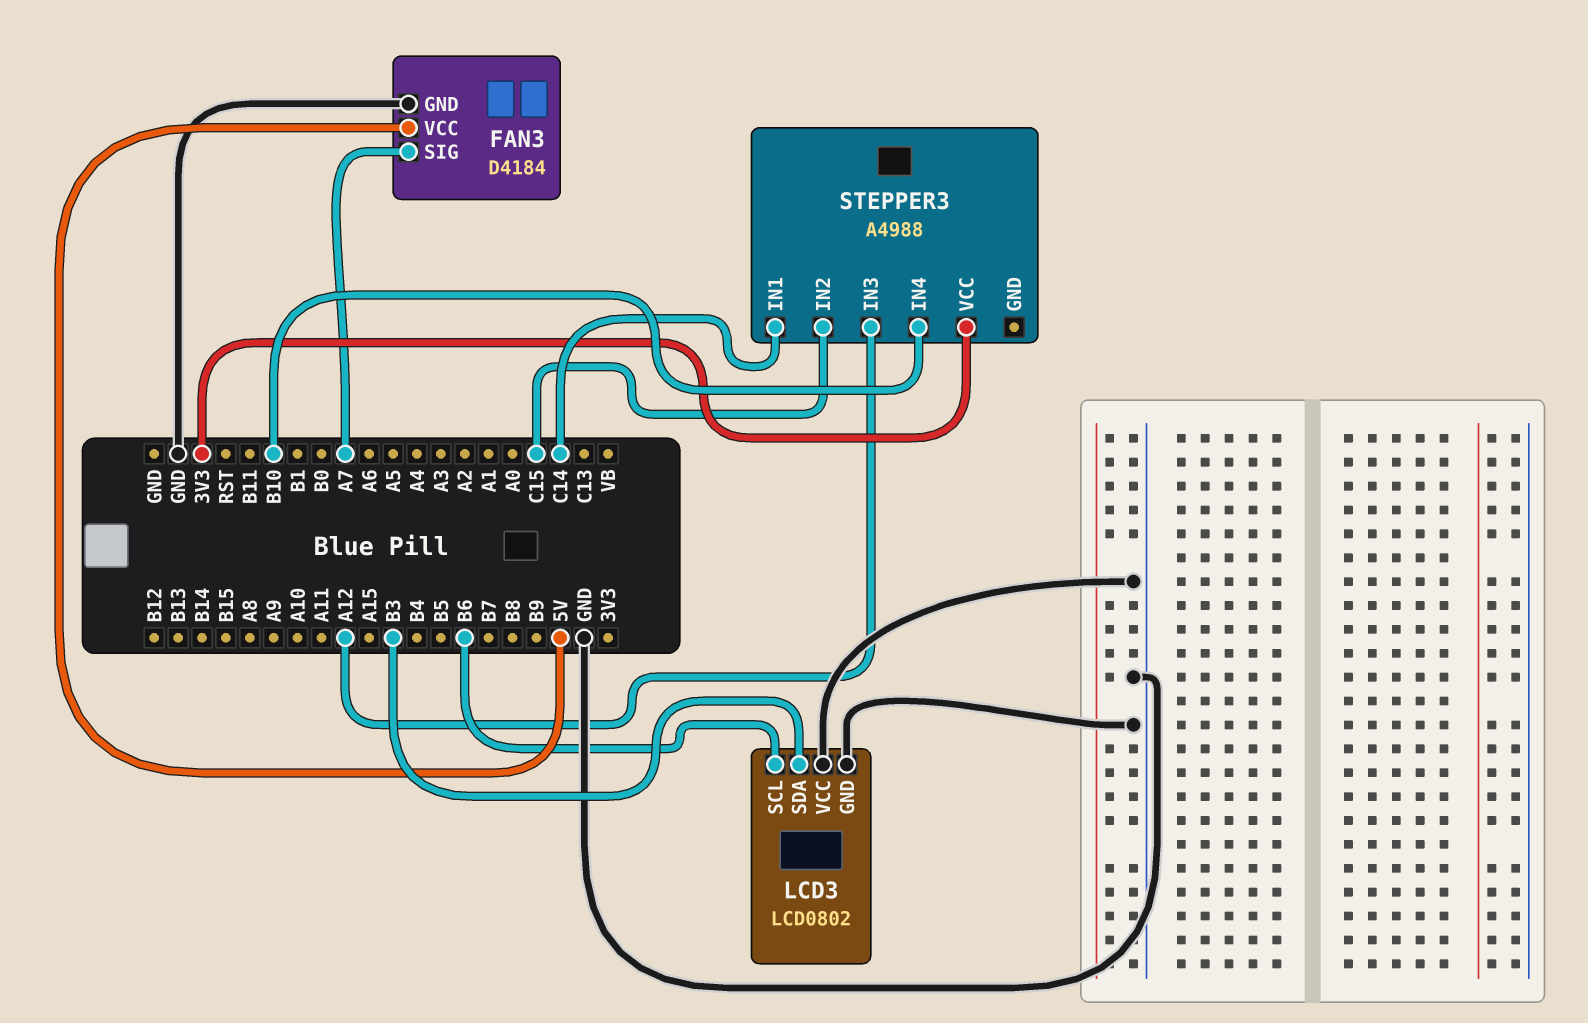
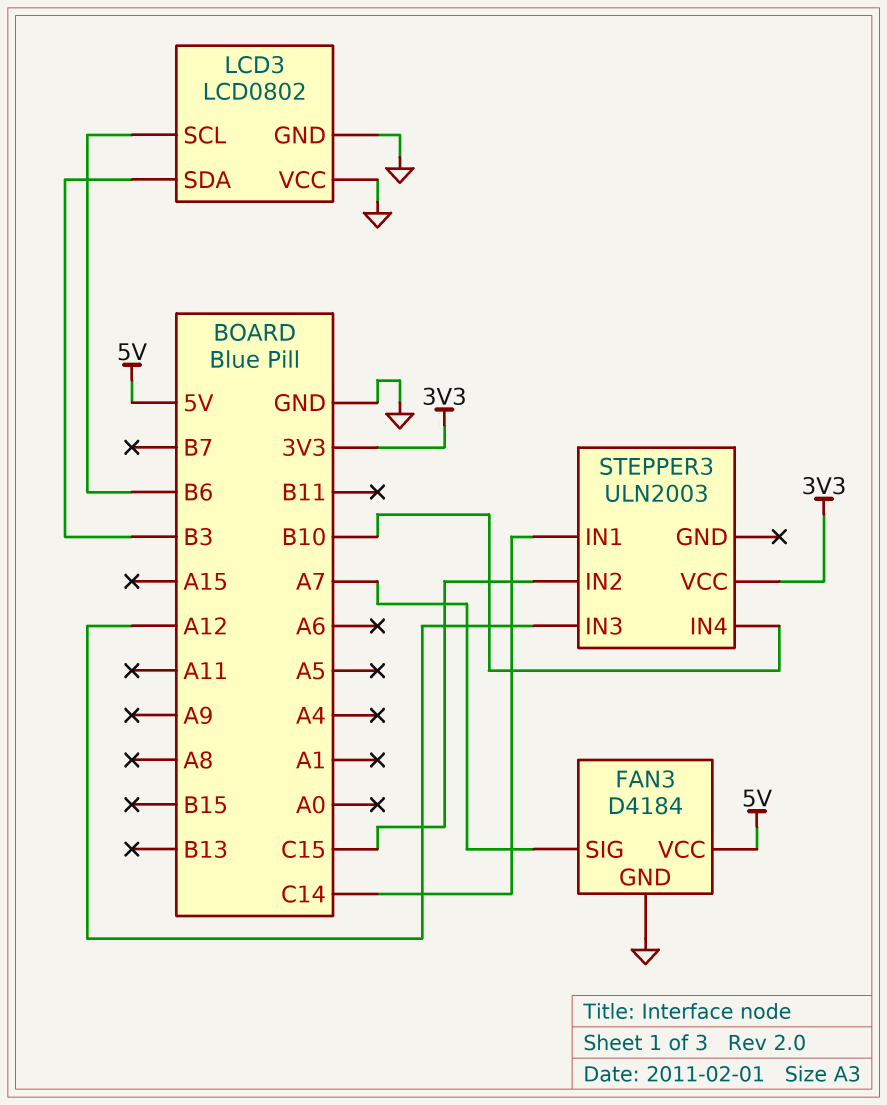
STEPPER3: A4988 -> ULN2003

